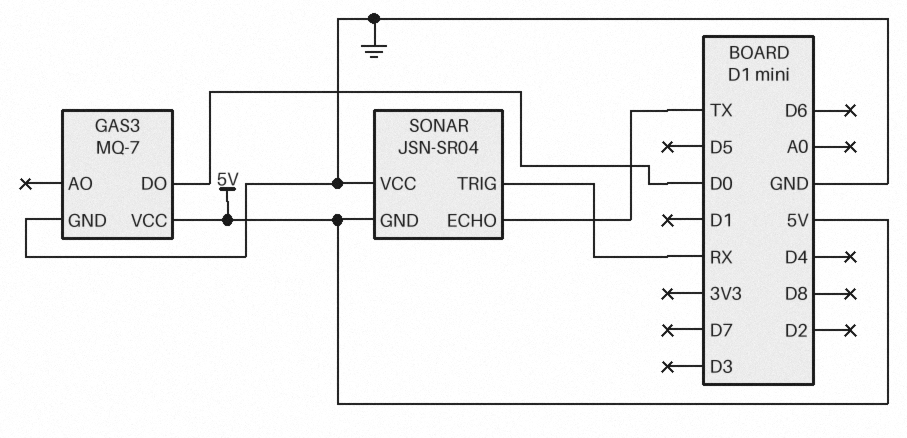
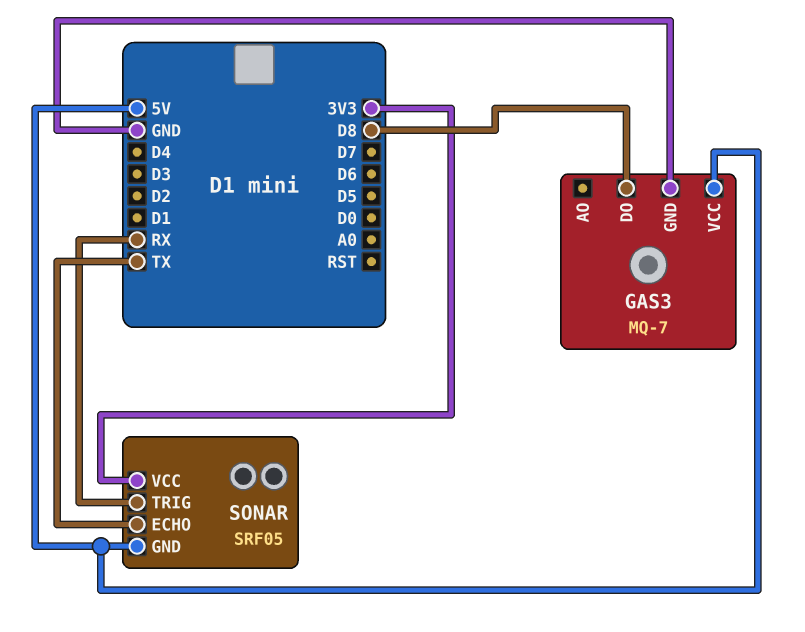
GAS3 pin DO: D0 -> D8
SONAR: JSN-SR04 -> SRF05
SONAR pin VCC: GND -> 3V3

